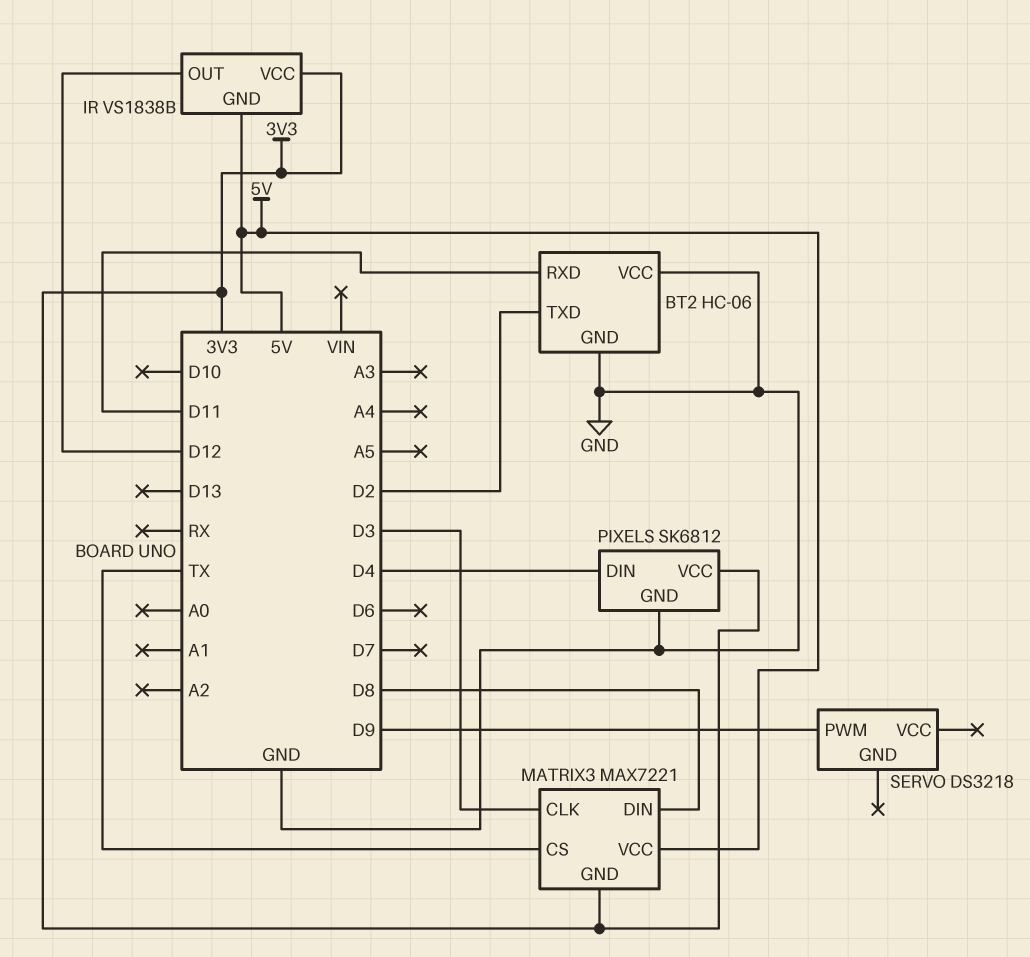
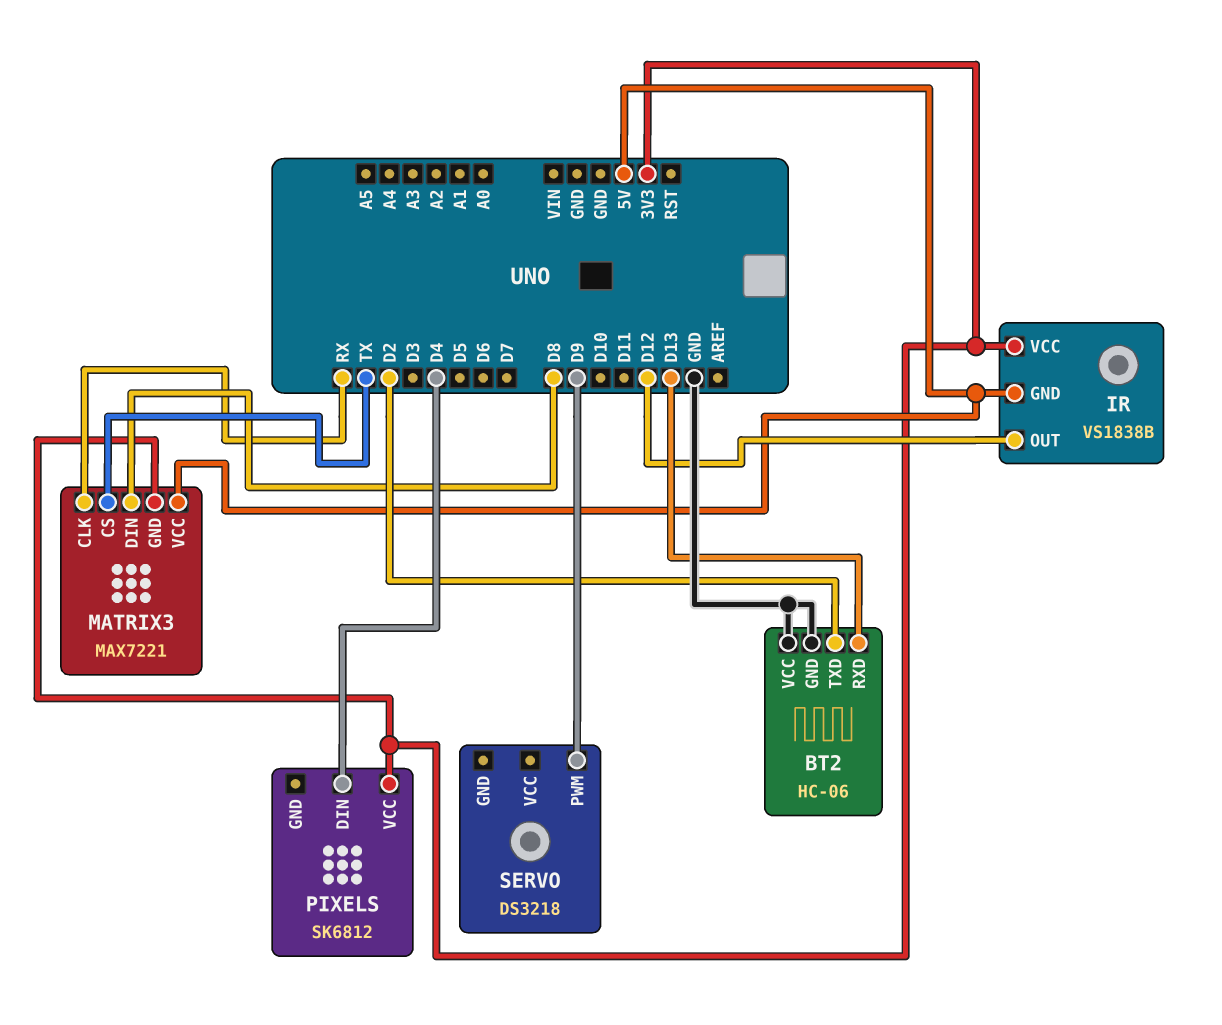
BT2 pin RXD: D11 -> D13
MATRIX3 pin CLK: D3 -> RX
PIXELS pin GND: GND -> none

